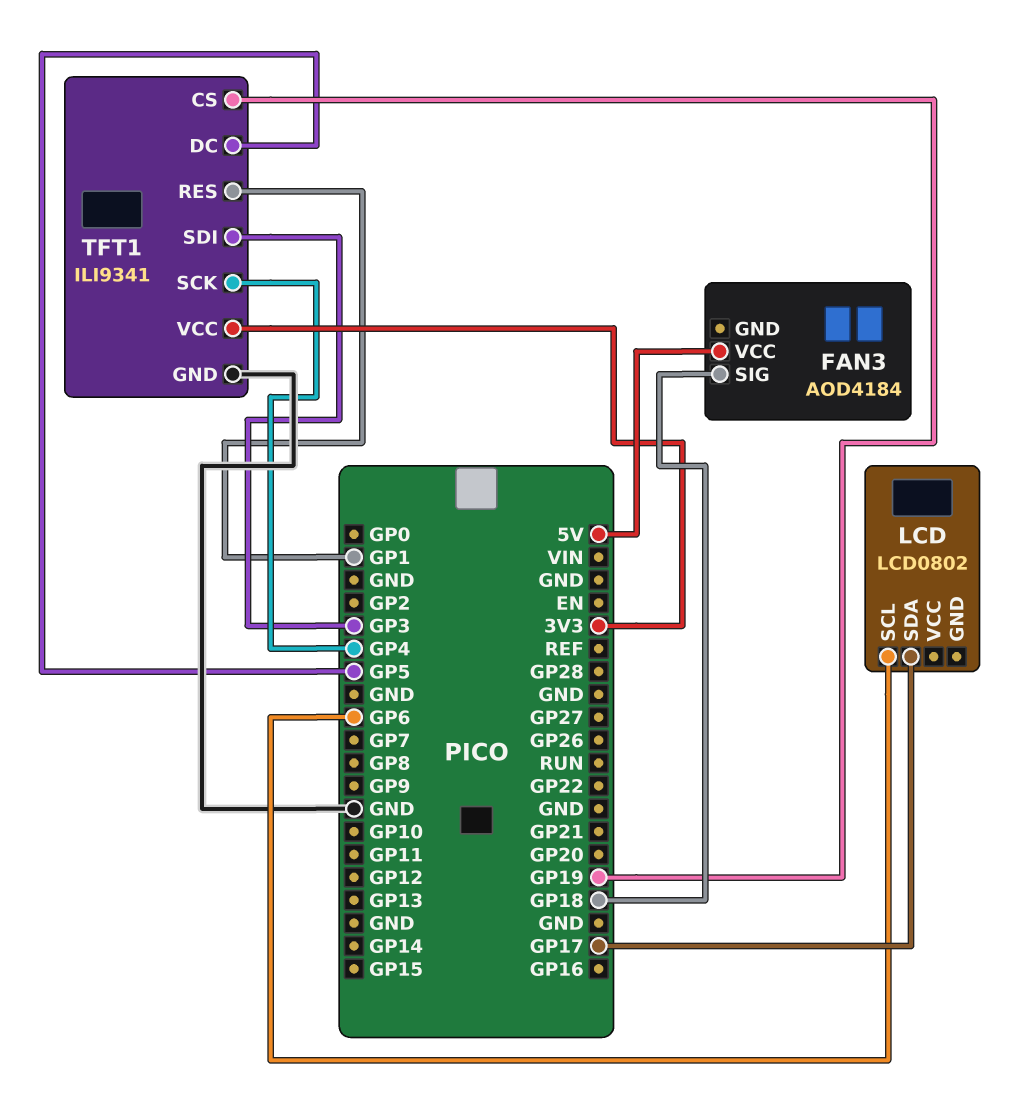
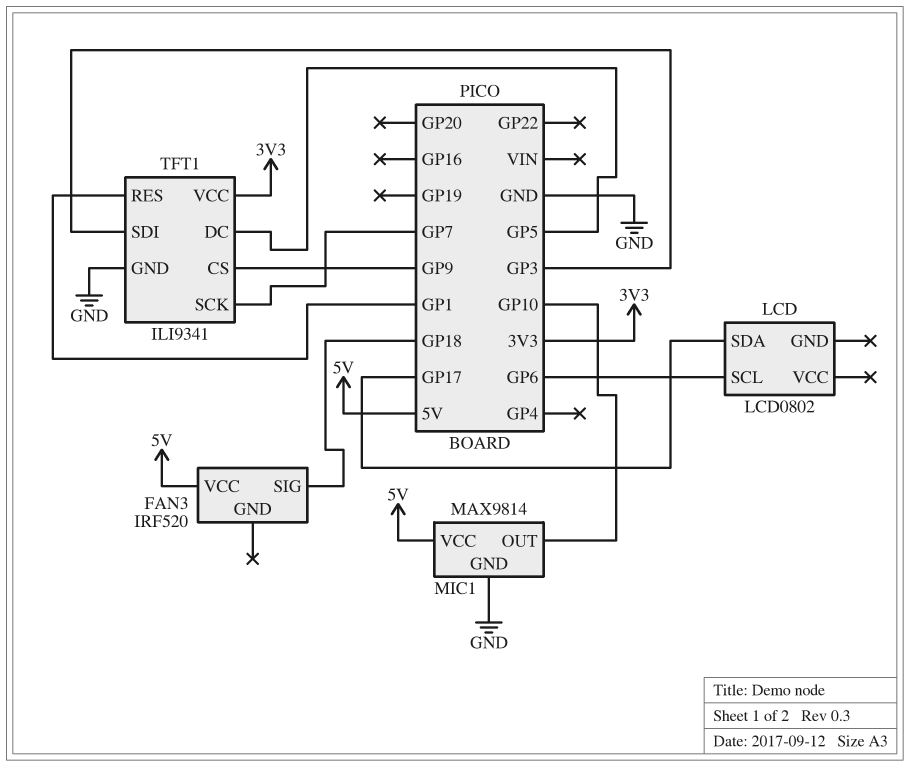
FAN3: AOD4184 -> IRF520
MIC1: none -> MAX9814
MIC1 pin GND: none -> GND
MIC1 pin OUT: none -> GP10
MIC1 pin VCC: none -> 5V
TFT1 pin CS: GP19 -> GP9
TFT1 pin SCK: GP4 -> GP7

